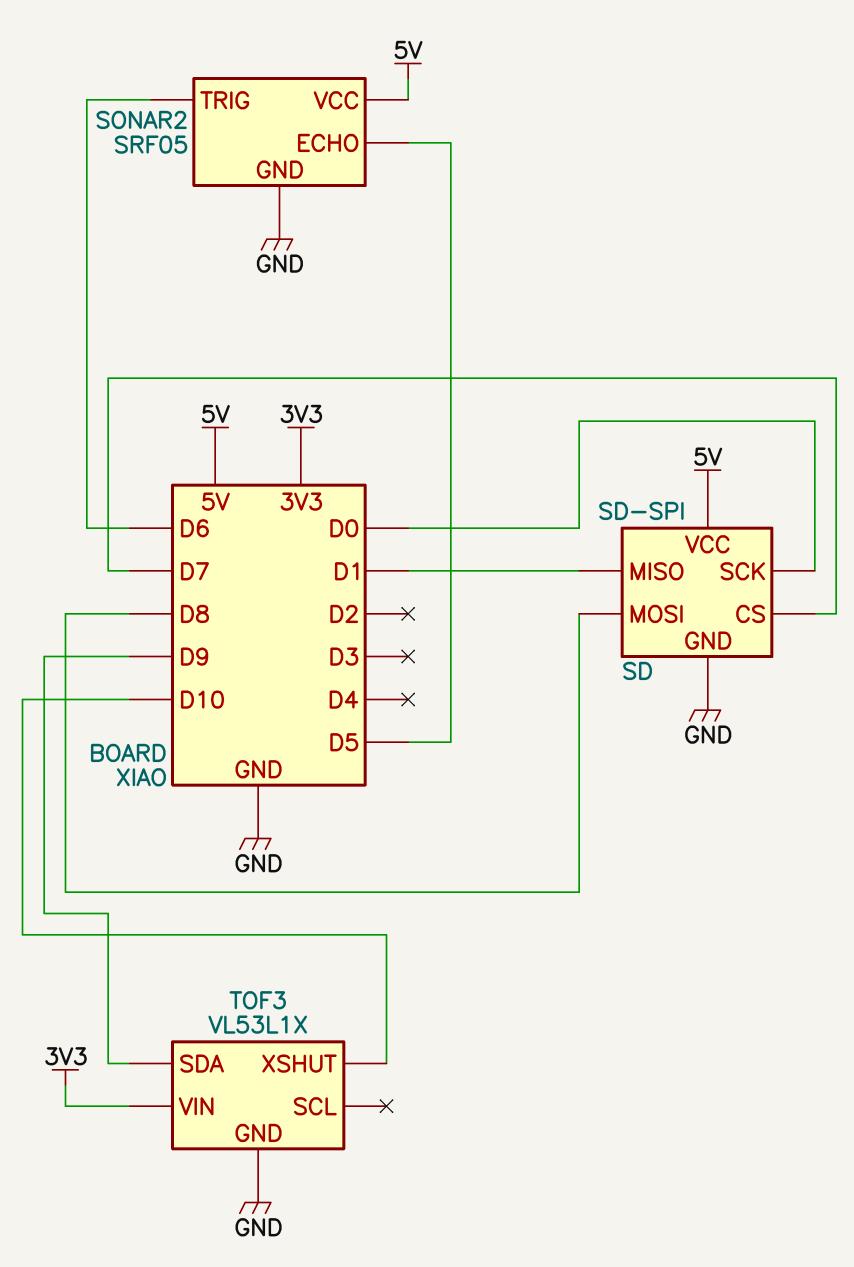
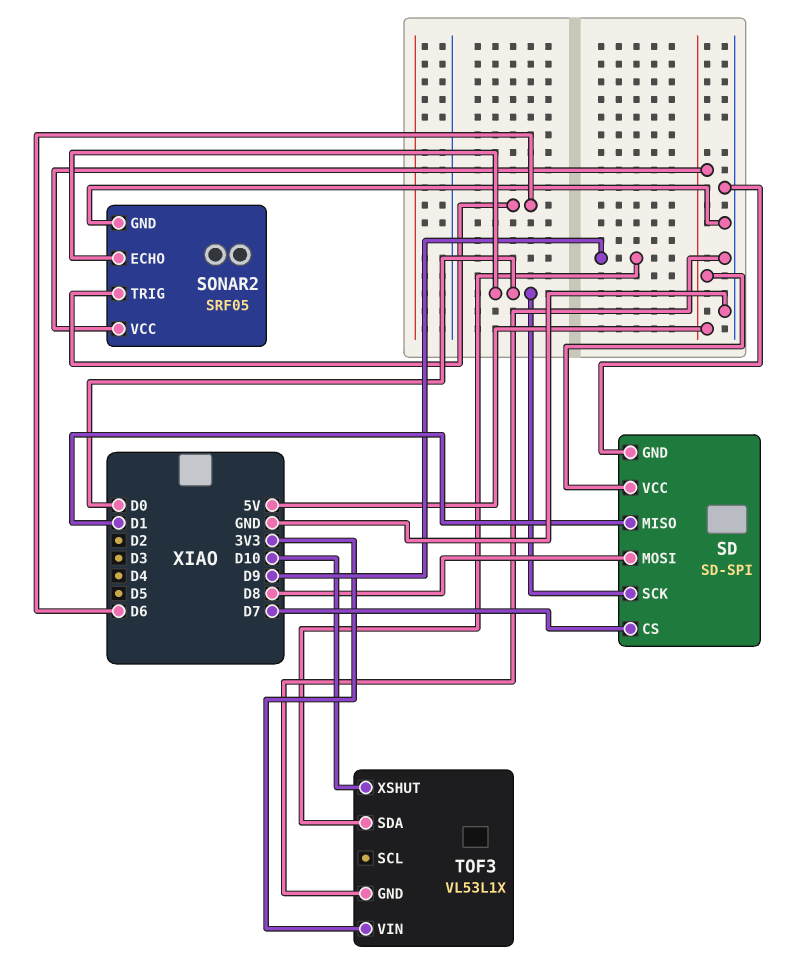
SONAR2 pin ECHO: D5 -> D0

